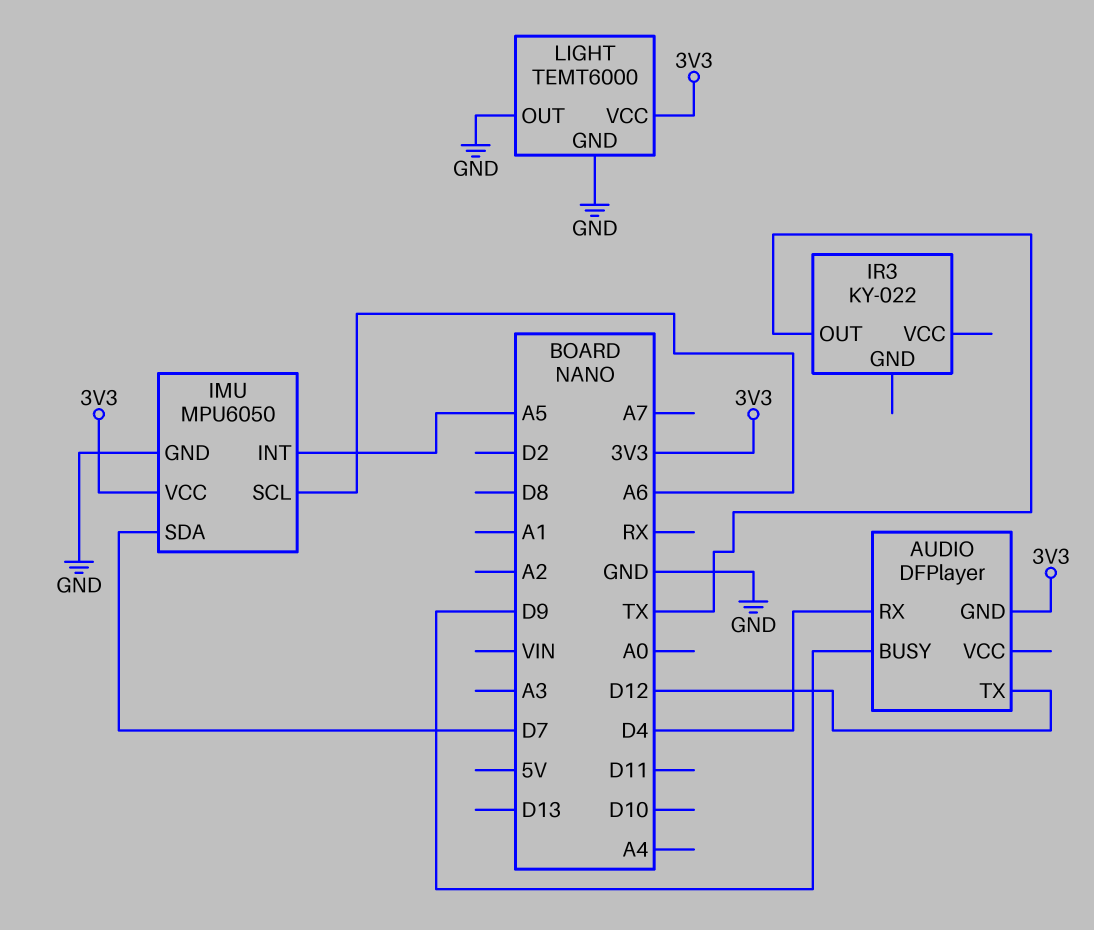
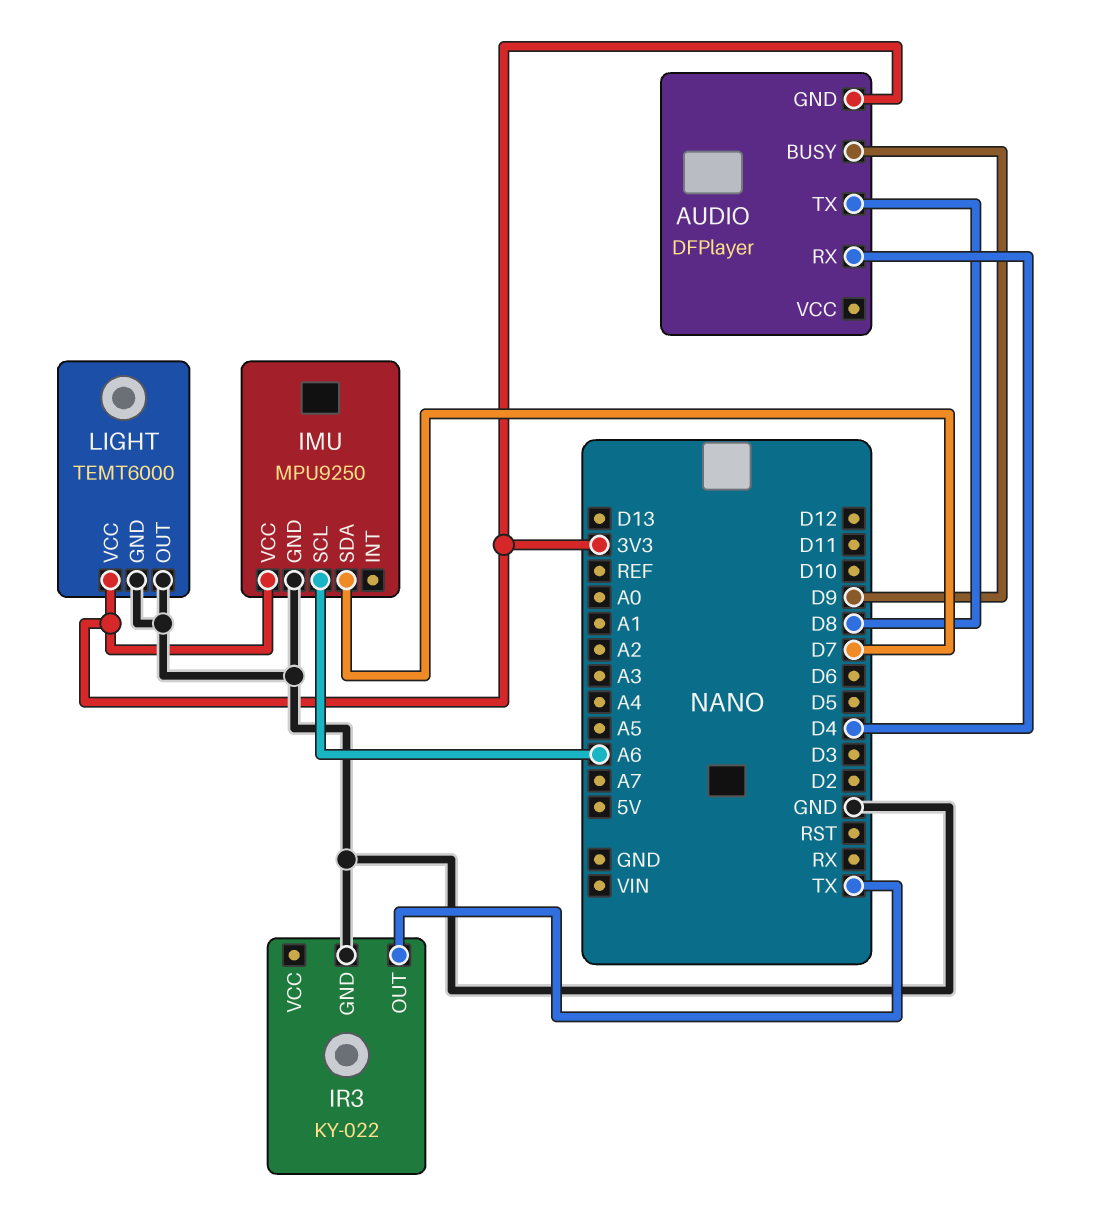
AUDIO pin TX: D12 -> D8
IMU: MPU6050 -> MPU9250
IMU pin INT: A5 -> none
IR3 pin GND: none -> GND

